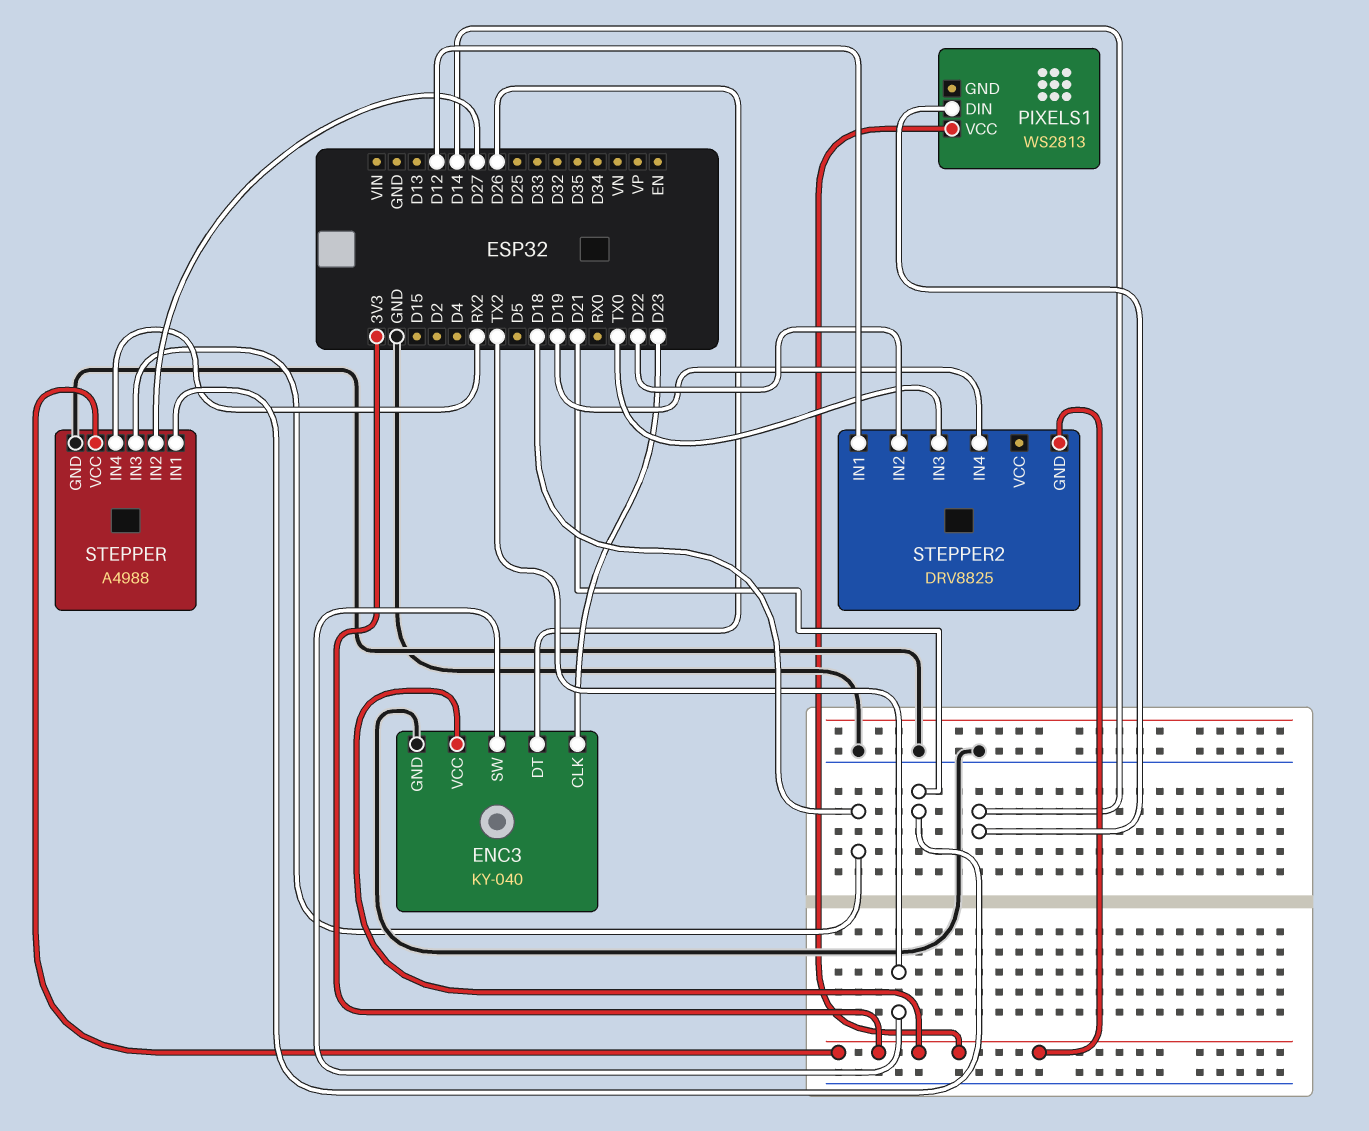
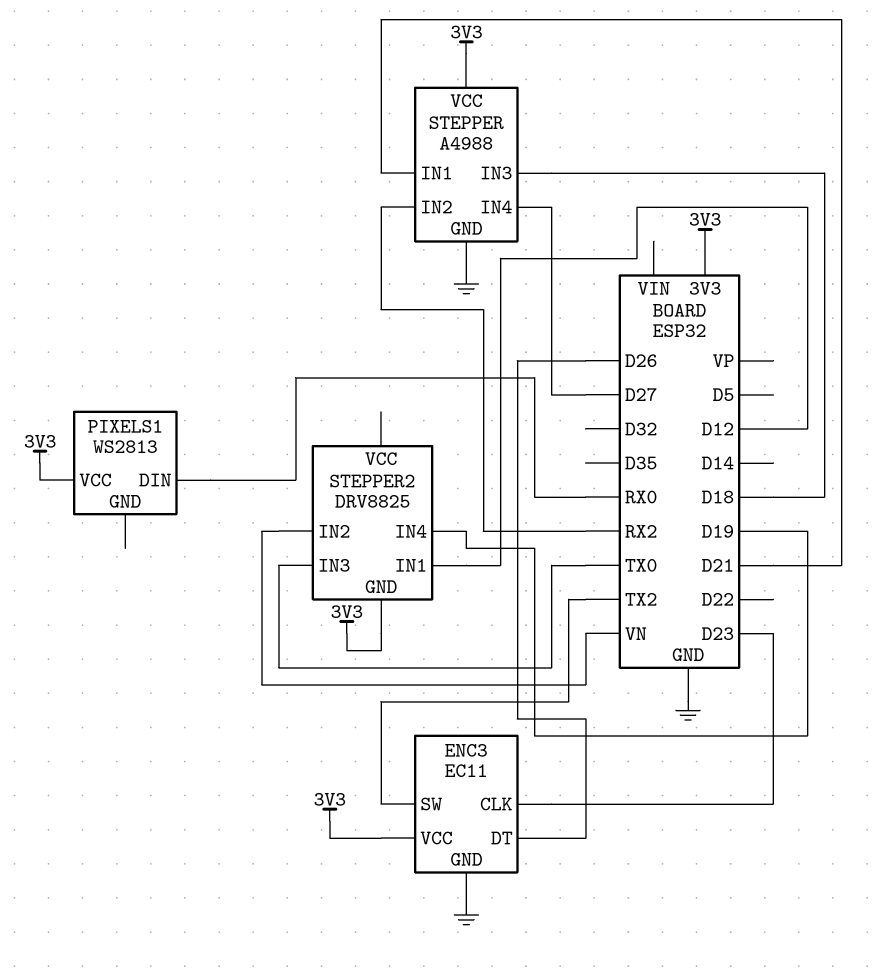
ENC3: KY-040 -> EC11
PIXELS1 pin DIN: D14 -> RX0
STEPPER pin IN2: D27 -> RX2
STEPPER pin IN4: RX2 -> D27
STEPPER2 pin IN2: D22 -> VN

